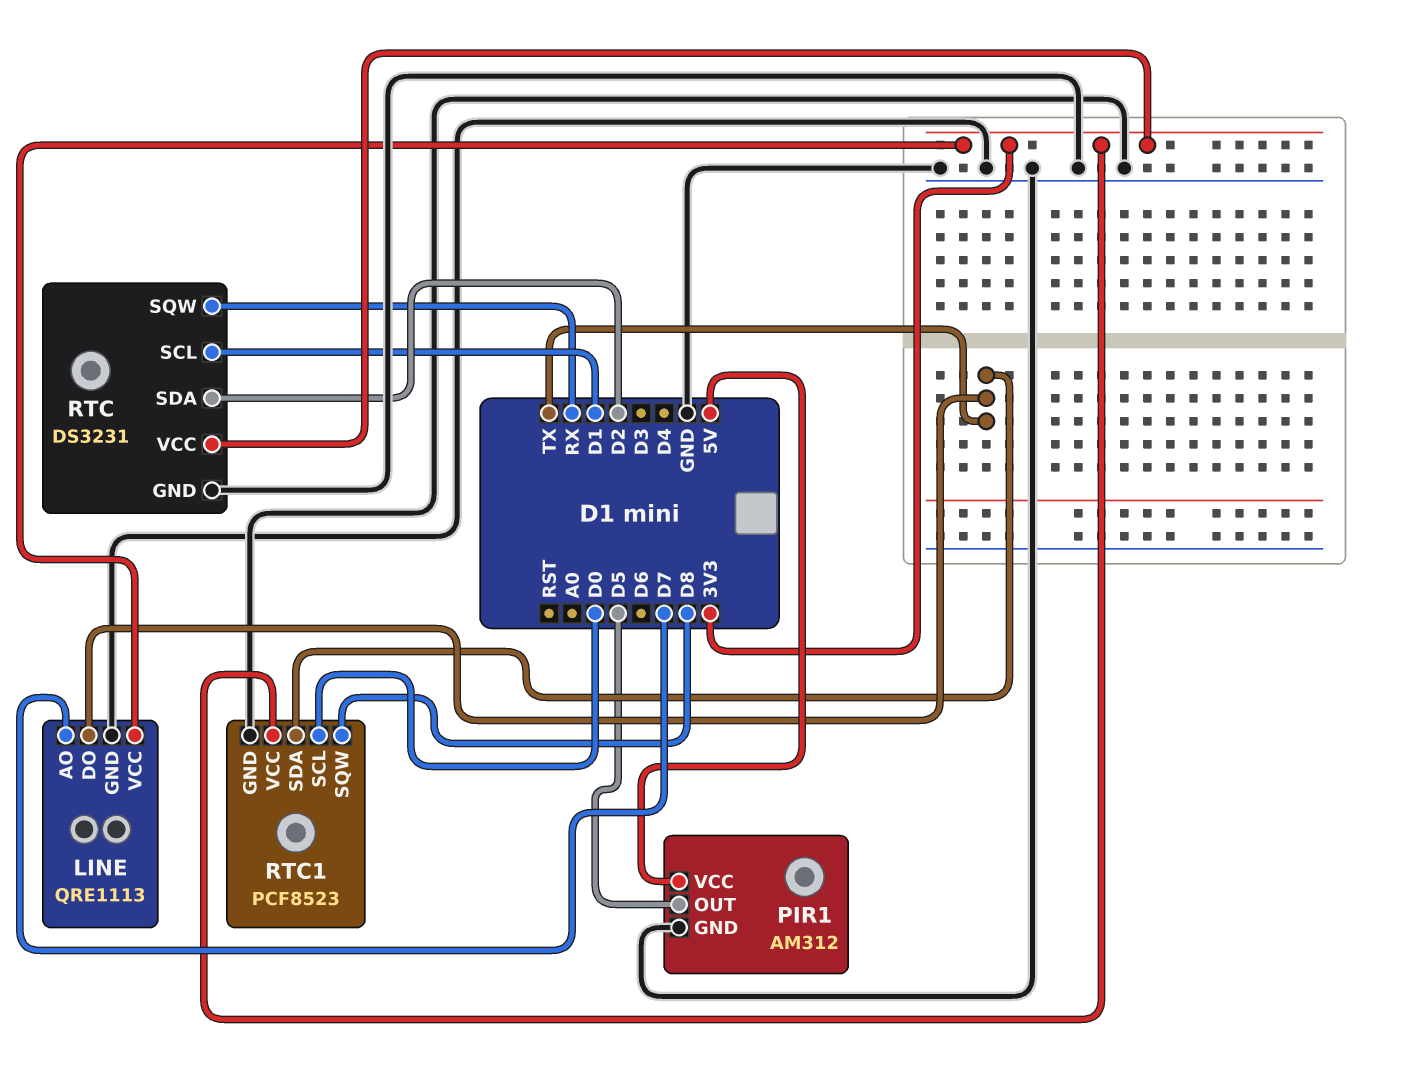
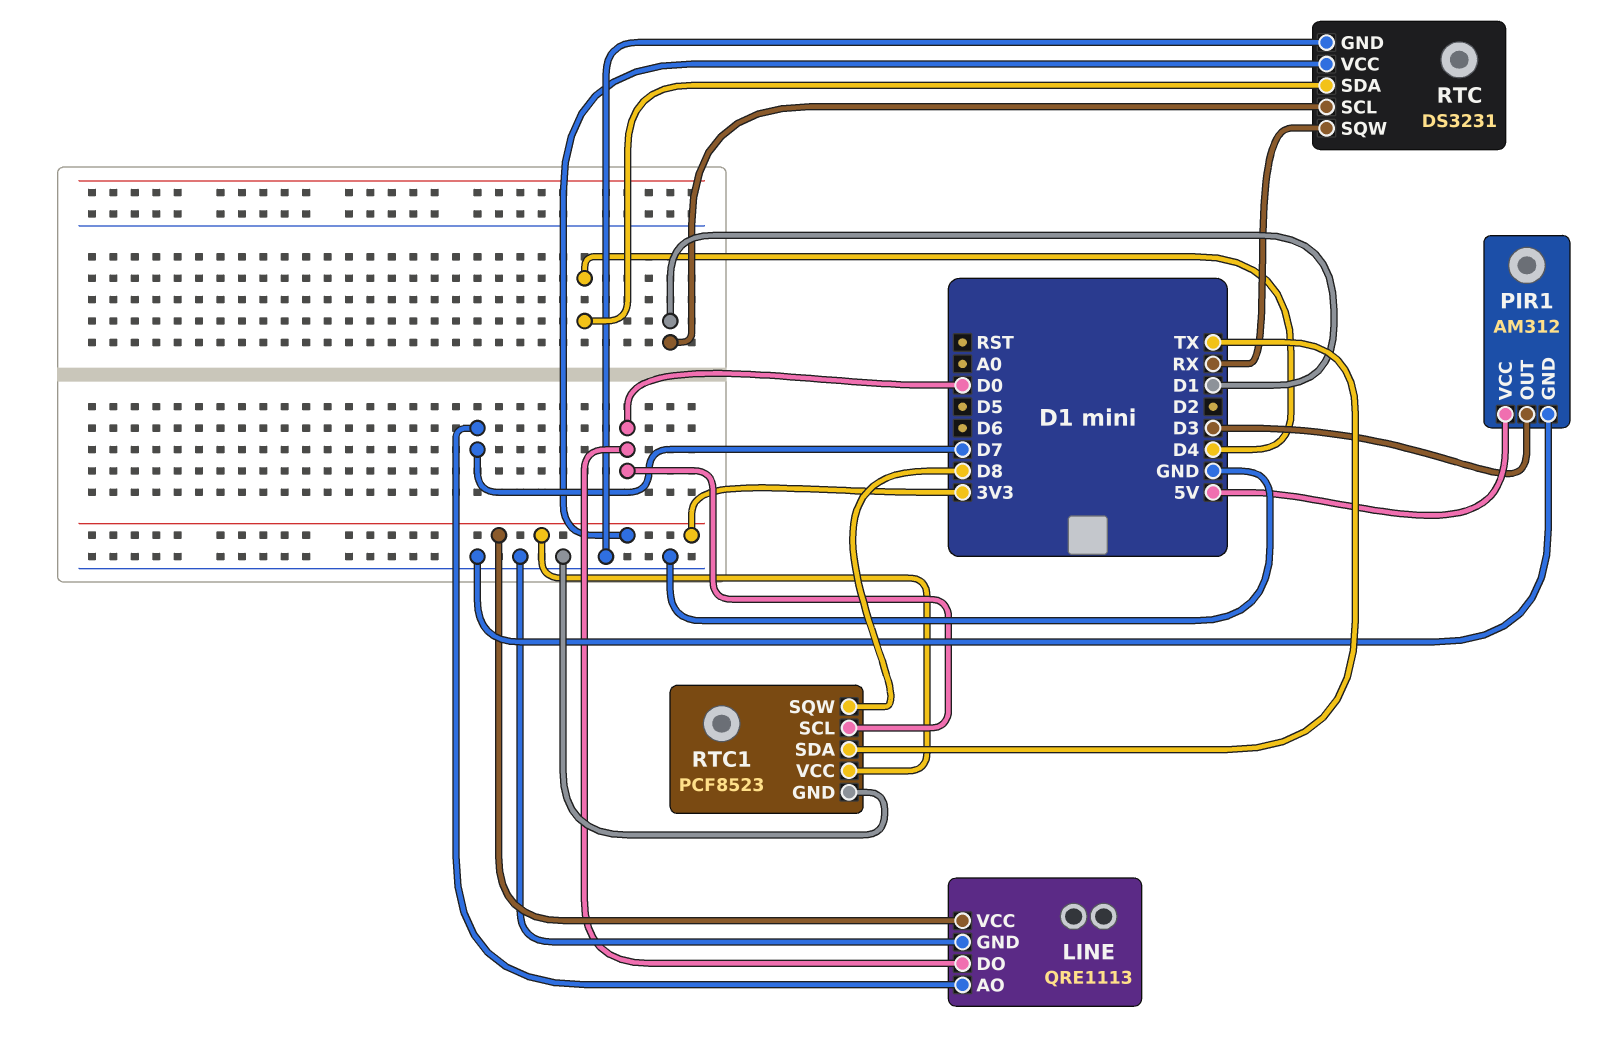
LINE pin DO: TX -> D0
PIR1 pin OUT: D5 -> D3
RTC pin SDA: D2 -> D4

